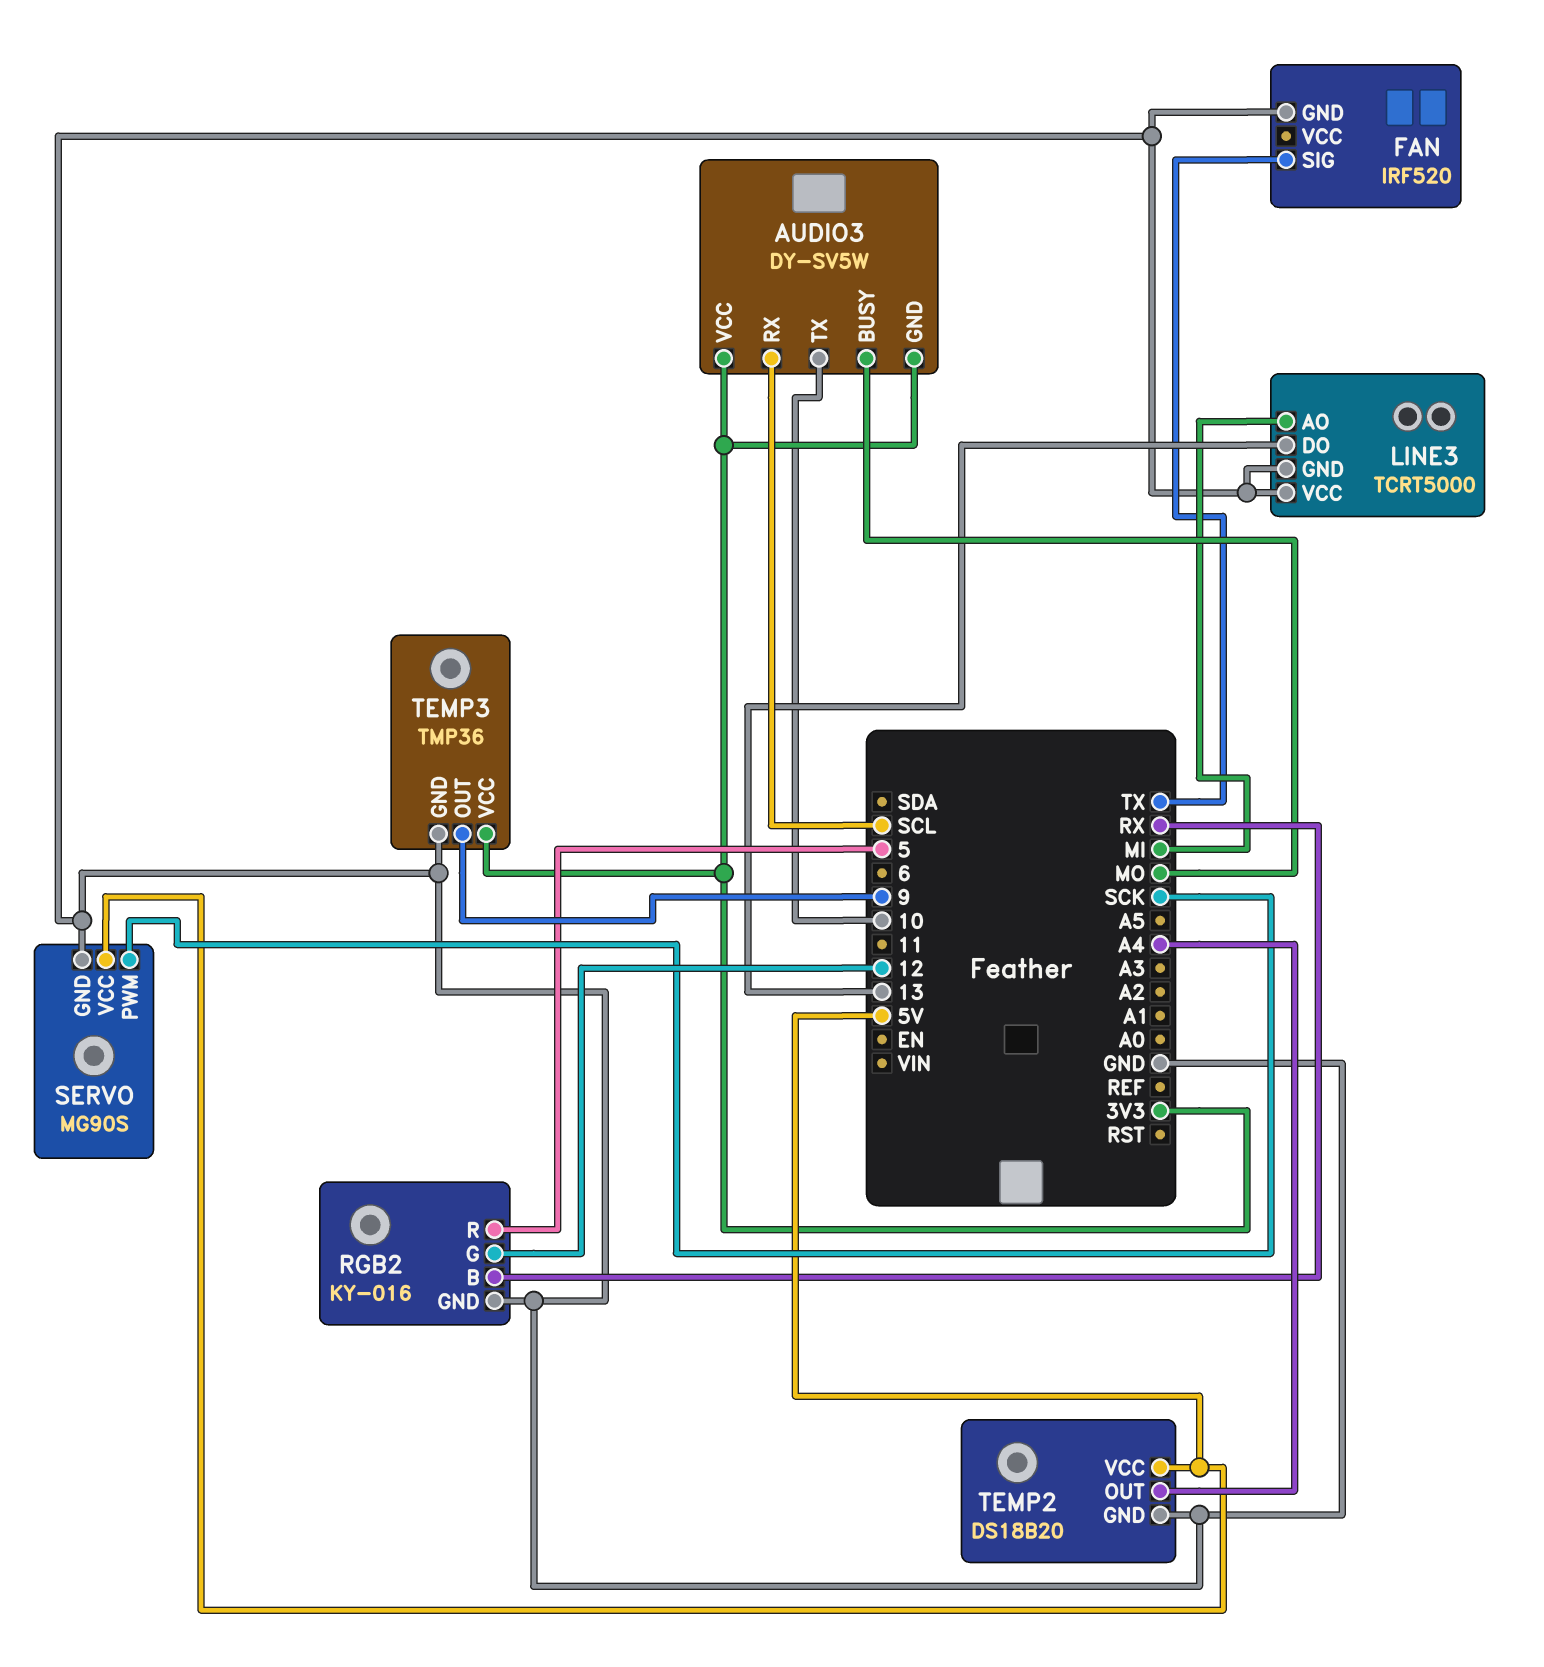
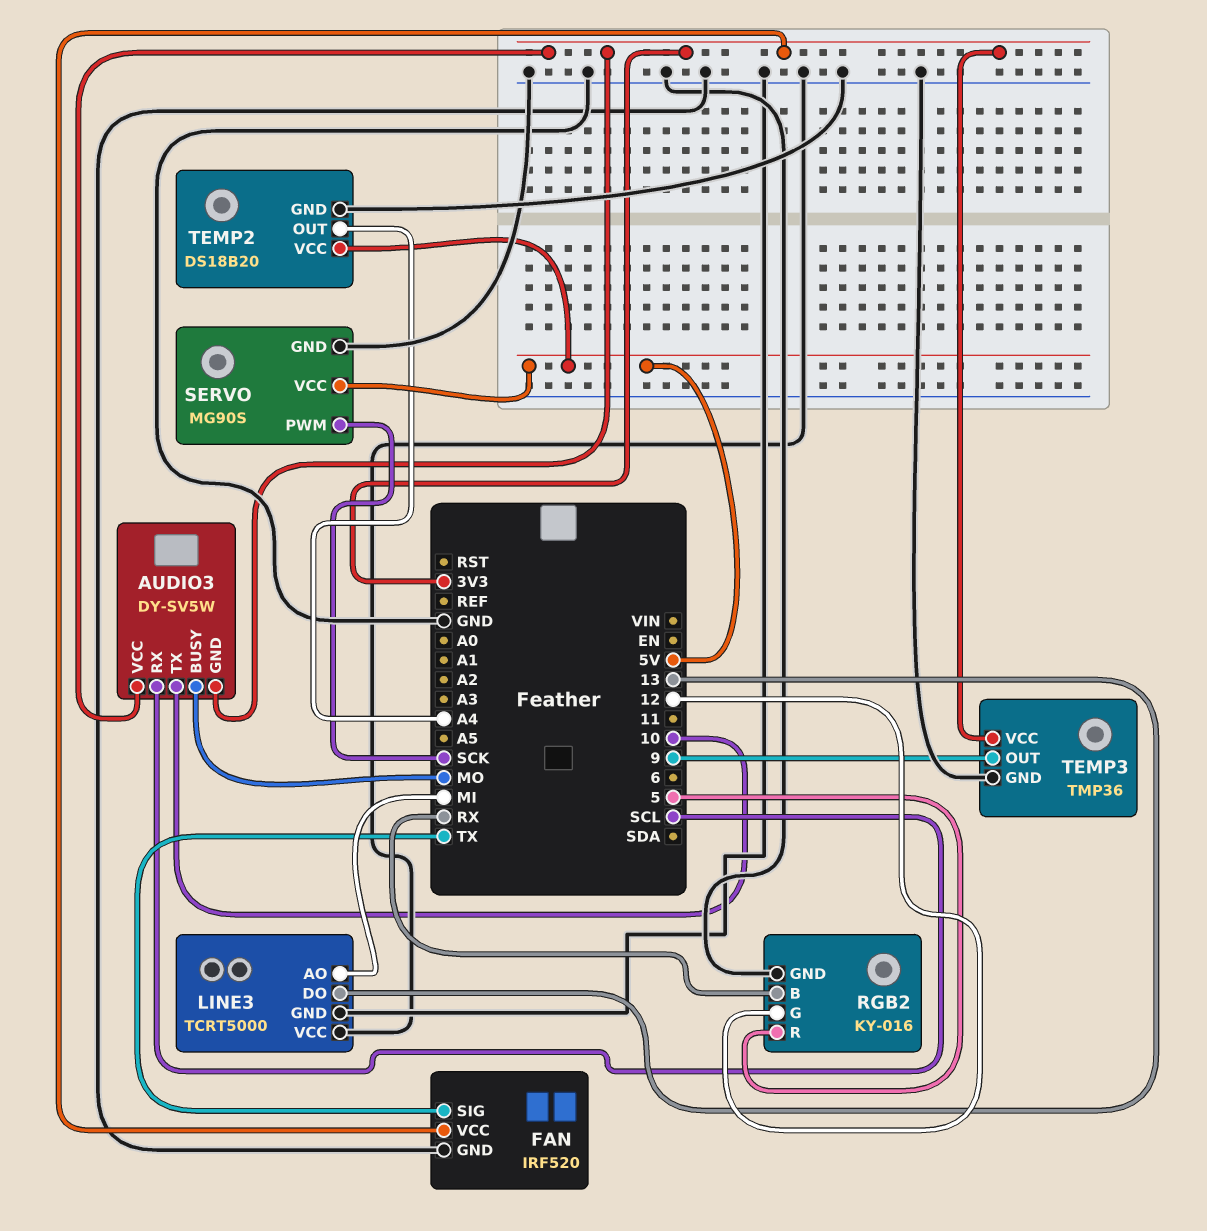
FAN pin VCC: none -> 3V3

